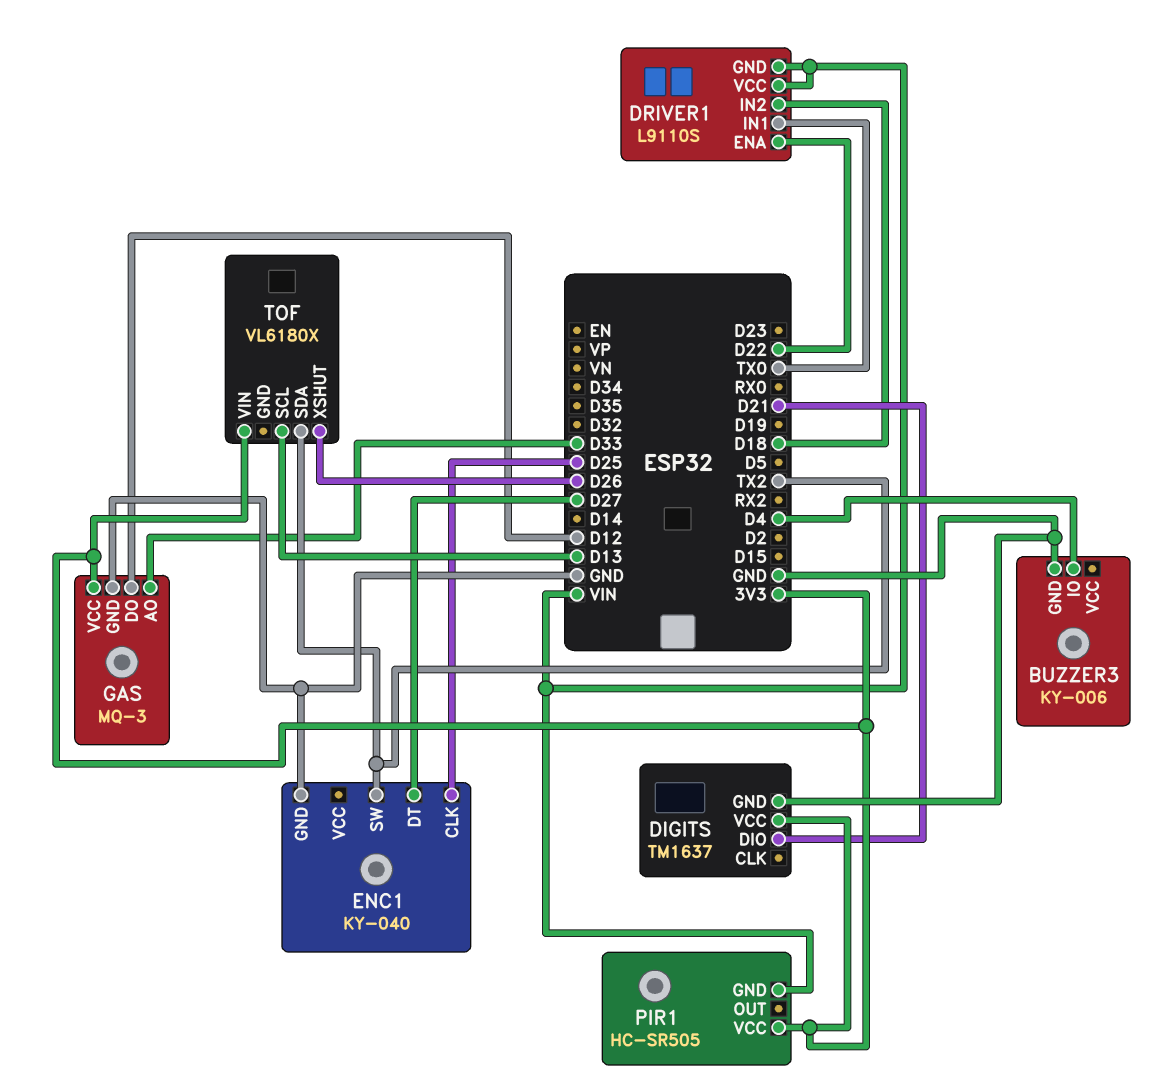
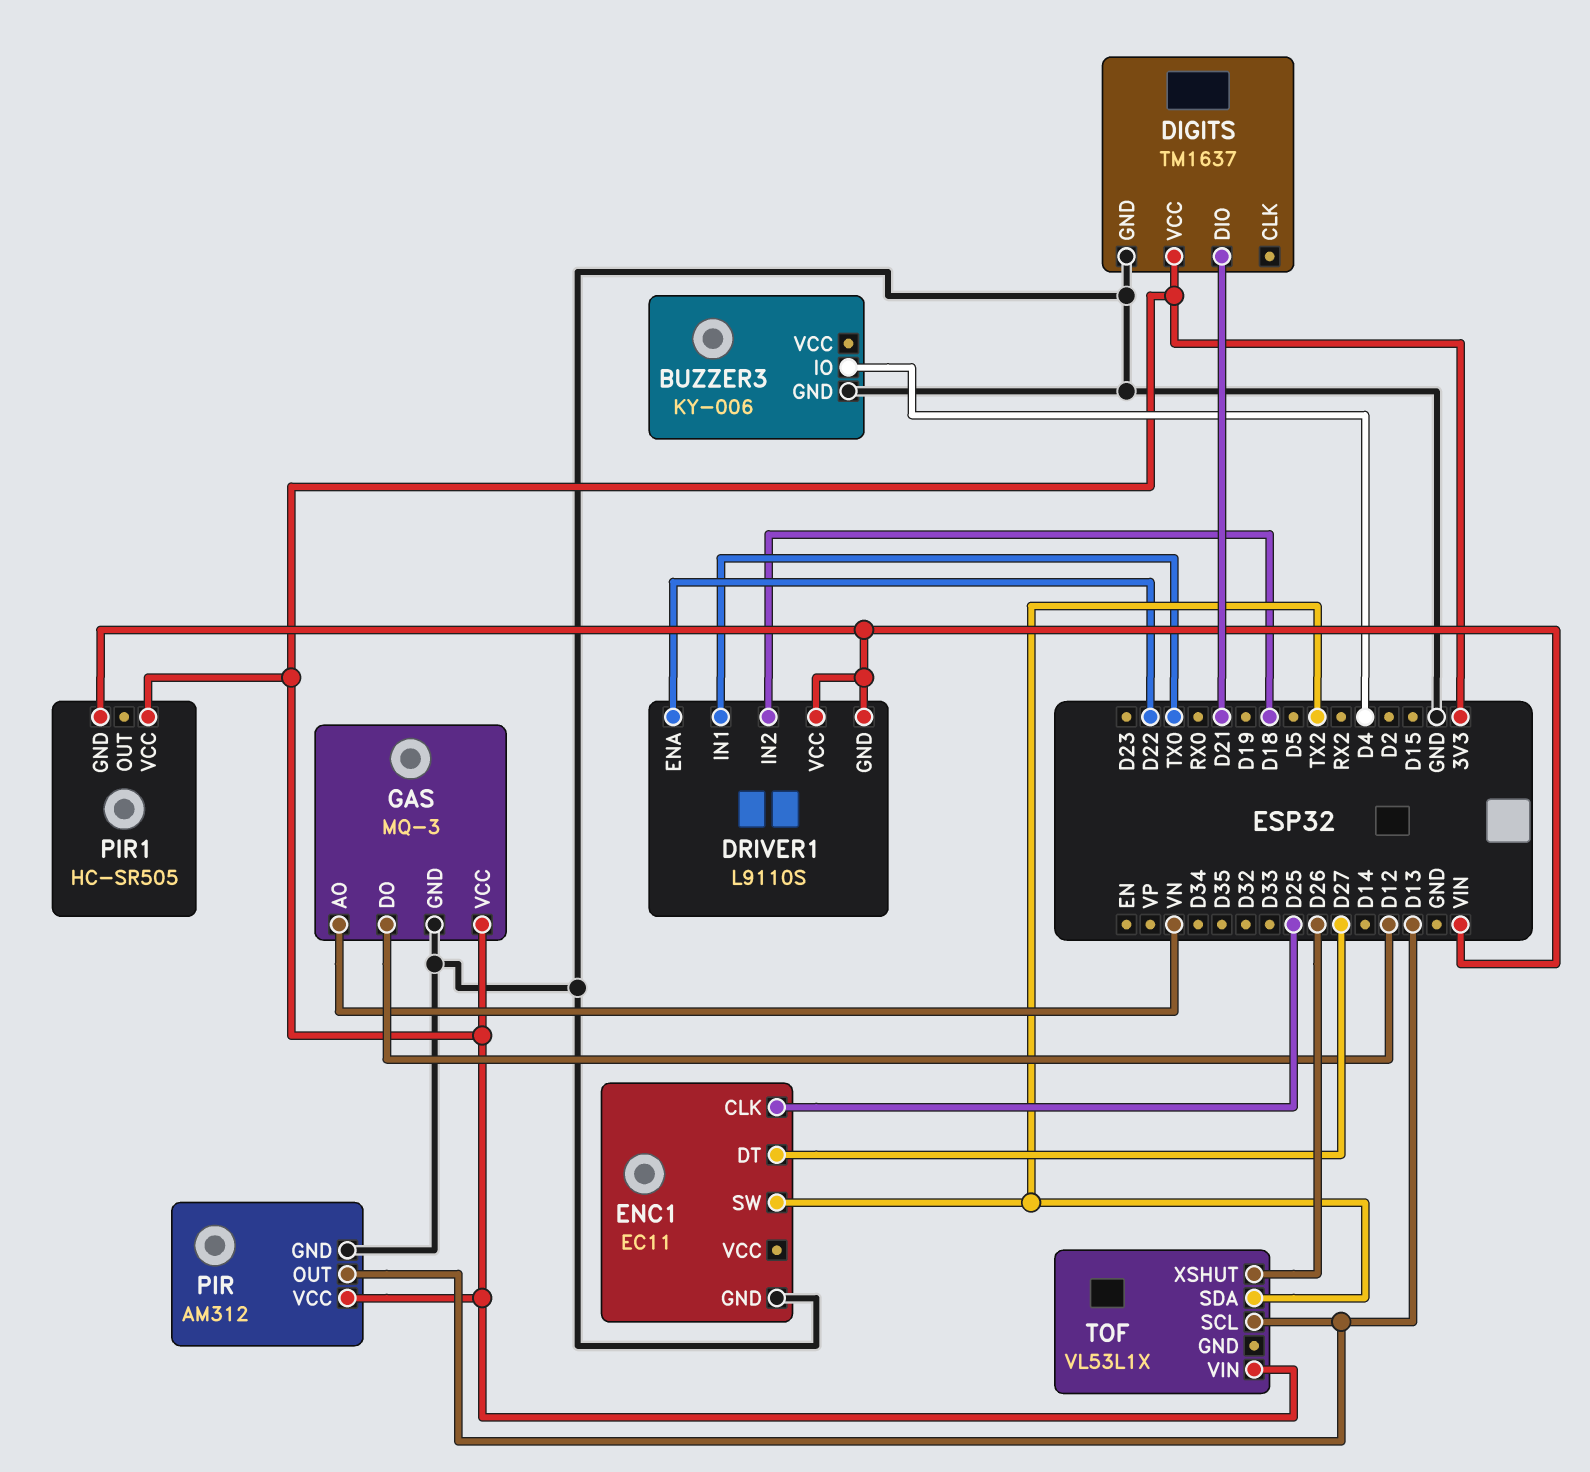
ENC1: KY-040 -> EC11
GAS pin AO: D33 -> VN
PIR: none -> AM312
PIR pin GND: none -> GND
PIR pin OUT: none -> D13
PIR pin VCC: none -> 3V3
TOF: VL6180X -> VL53L1X

